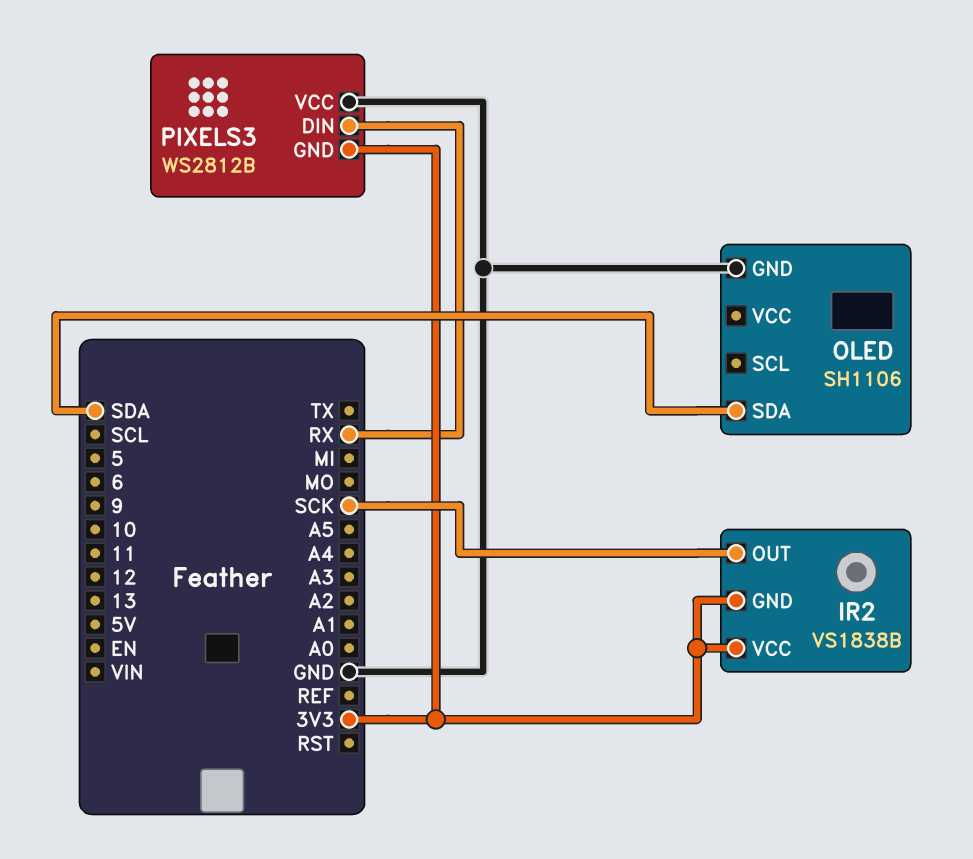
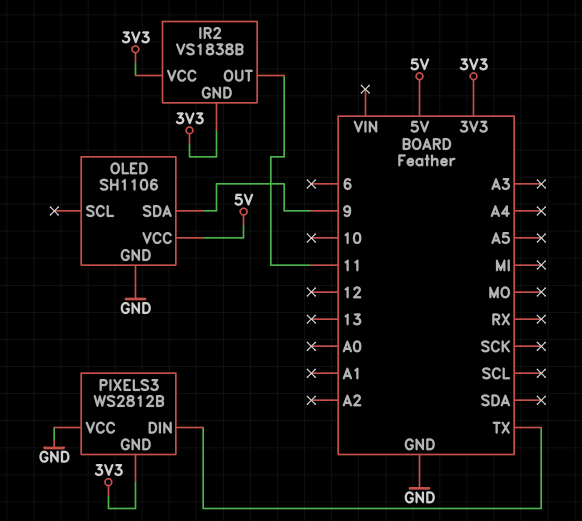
IR2 pin OUT: SCK -> 11
OLED pin SDA: SDA -> 9
OLED pin VCC: none -> 5V
PIXELS3 pin DIN: RX -> TX

